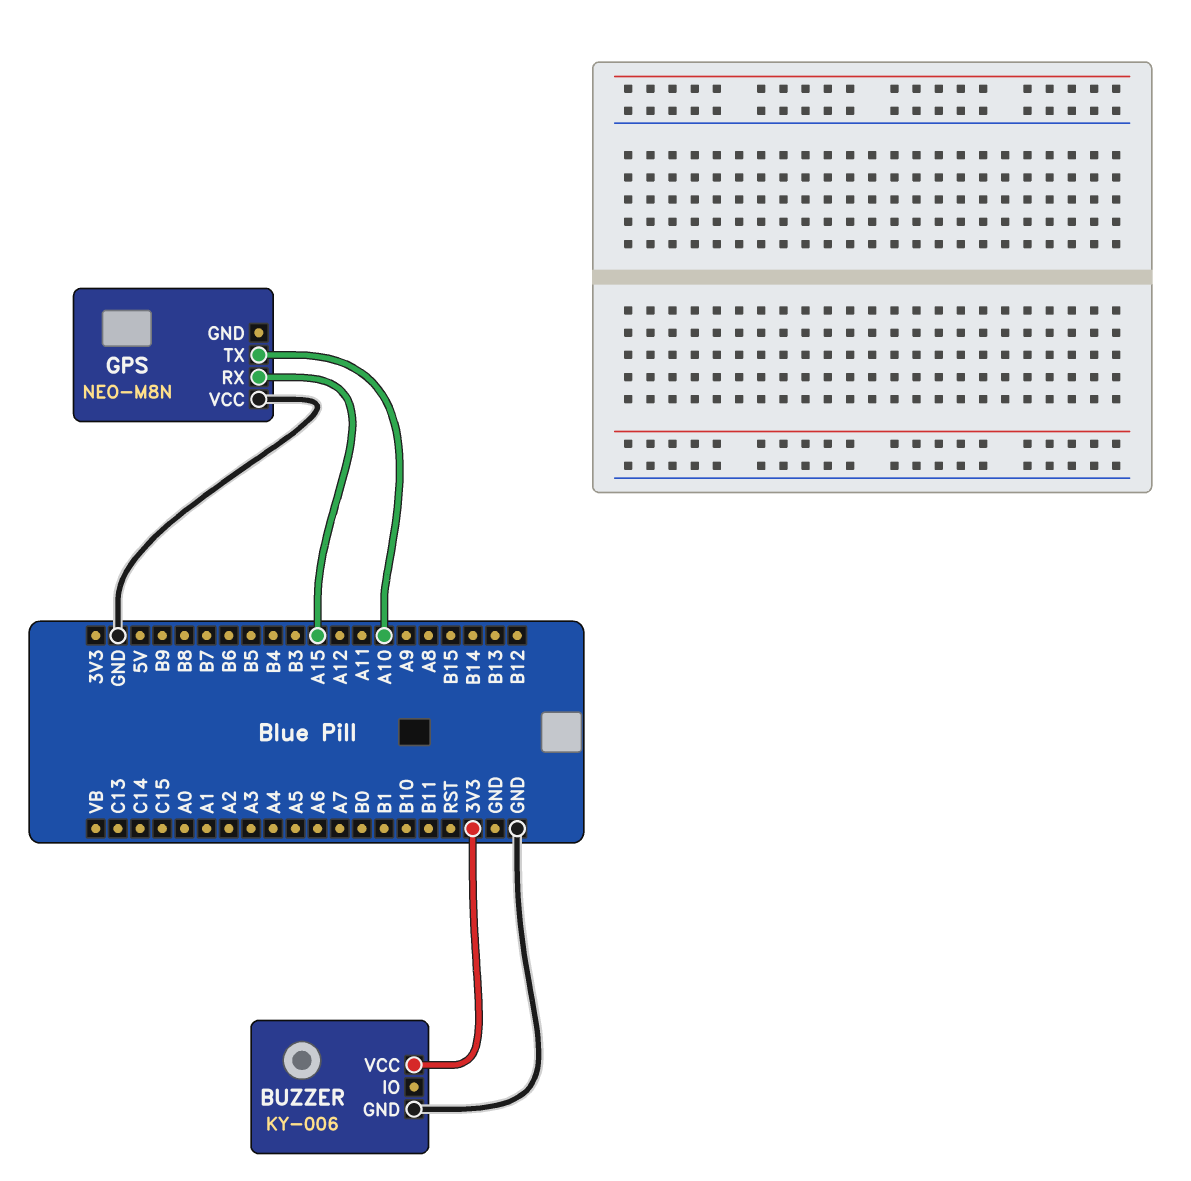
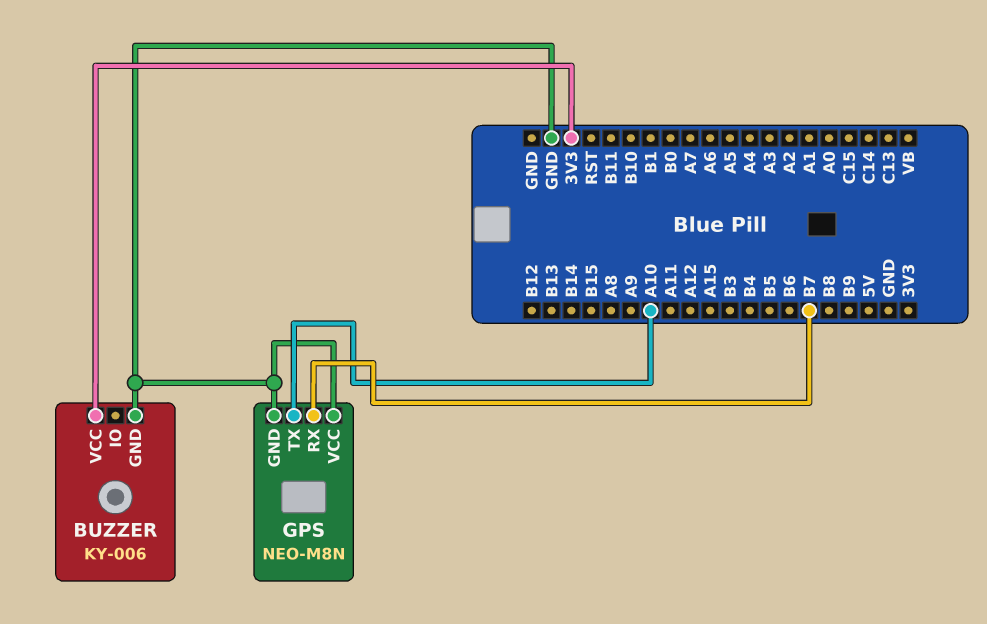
GPS pin GND: none -> GND
GPS pin RX: A15 -> B7

